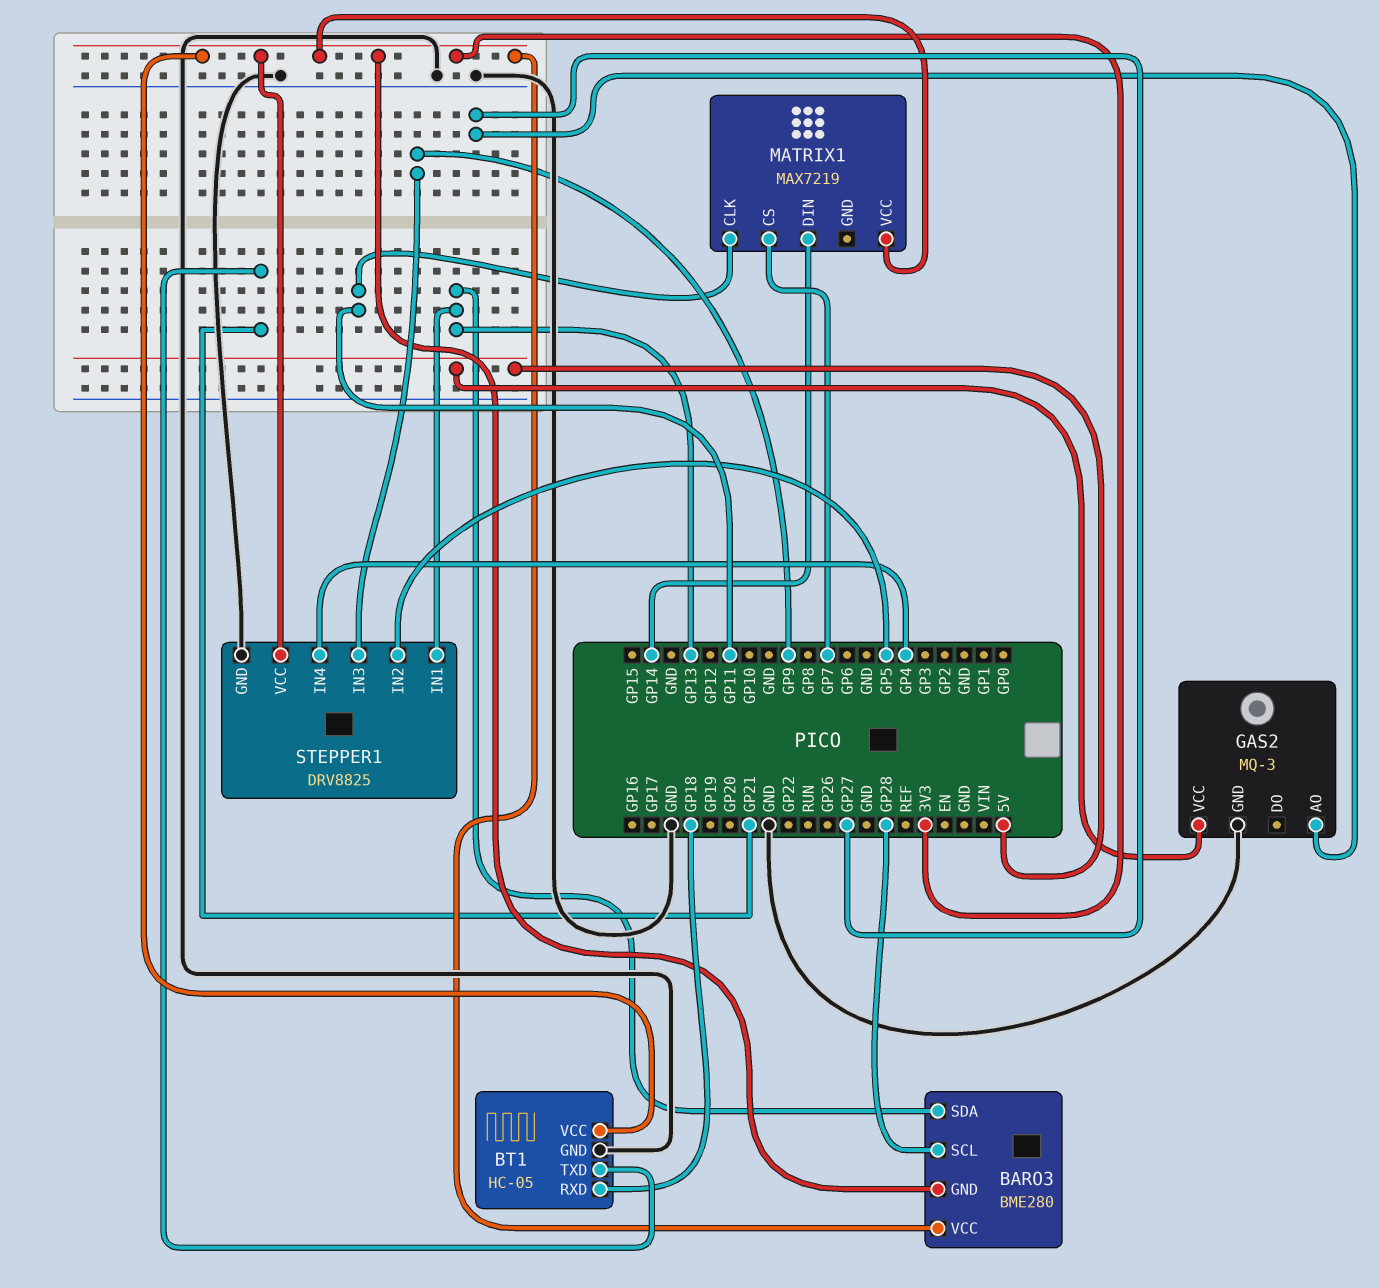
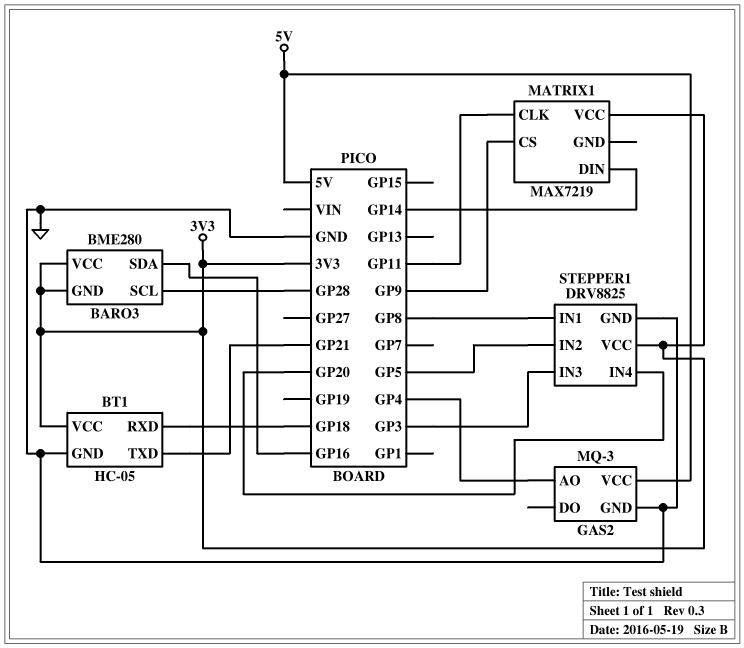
BARO3 pin SDA: GP13 -> GP16
GAS2 pin AO: GP27 -> GP4
MATRIX1 pin CS: GP7 -> GP9
STEPPER1 pin IN1: GP13 -> GP8
STEPPER1 pin IN3: GP9 -> GP3
STEPPER1 pin IN4: GP4 -> GP20

